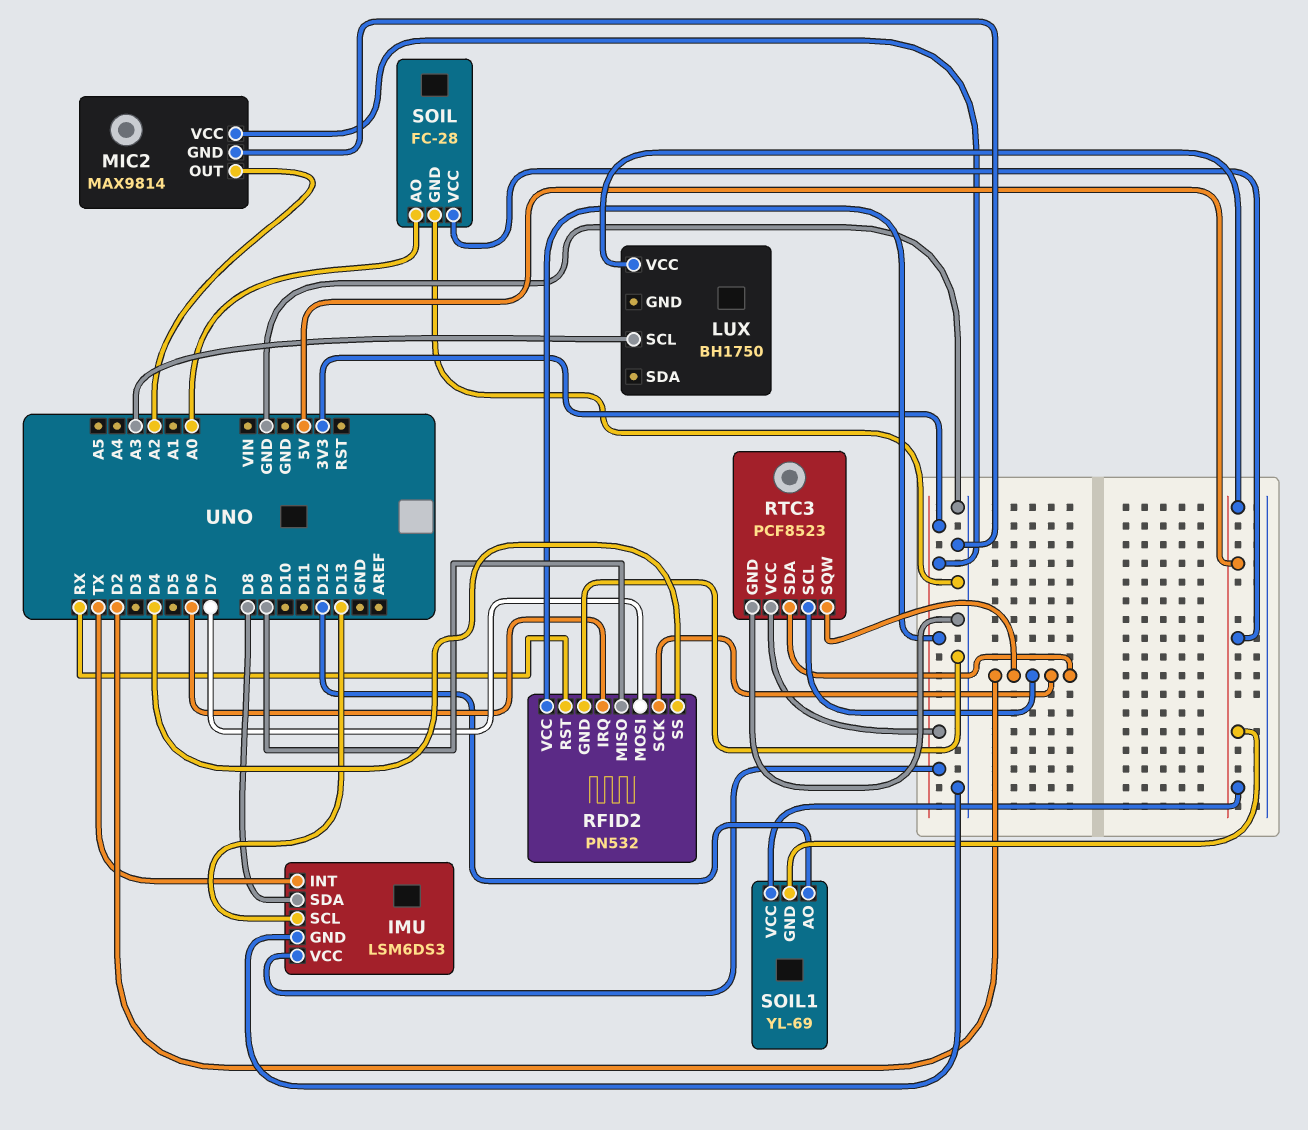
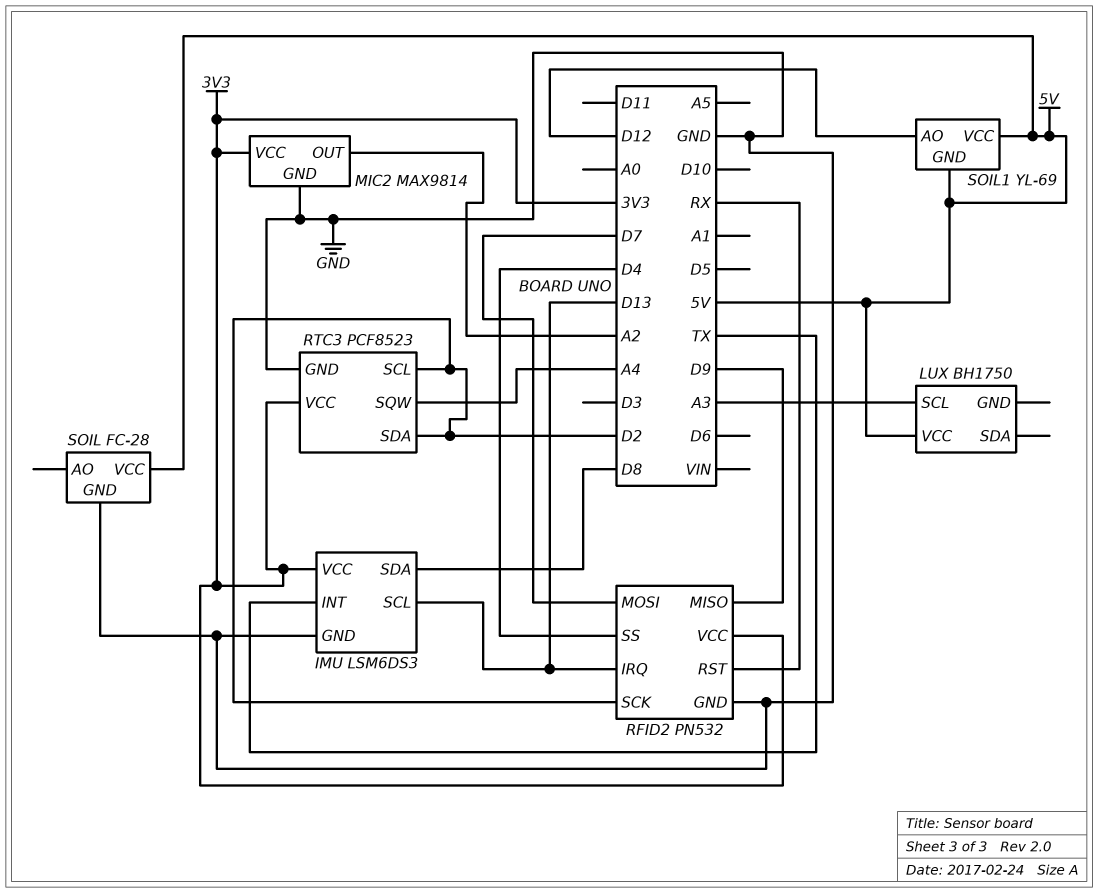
RFID2 pin IRQ: D6 -> D13
RTC3 pin SQW: D2 -> A4
SOIL pin AO: A0 -> none

